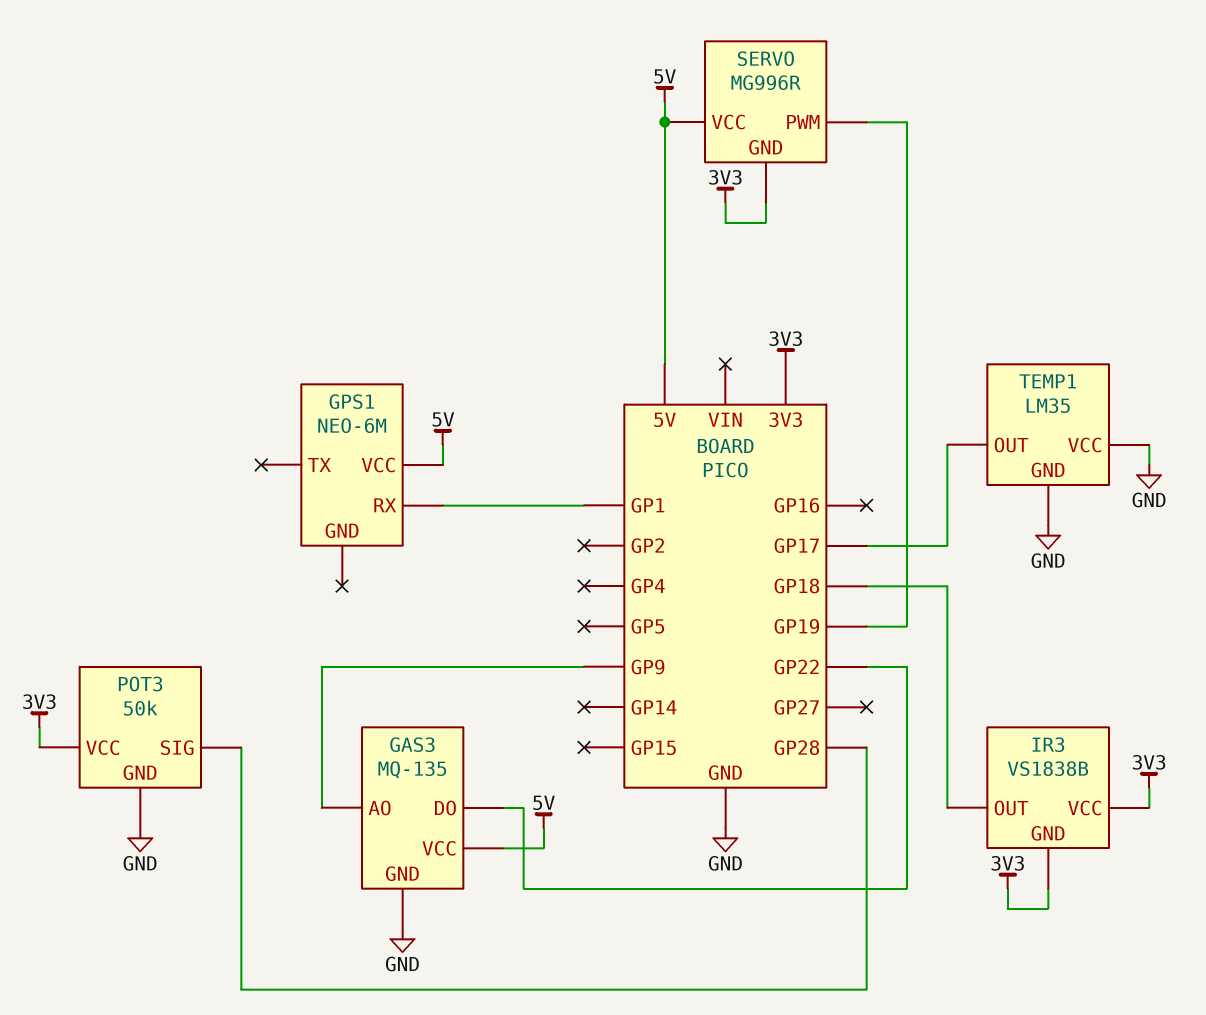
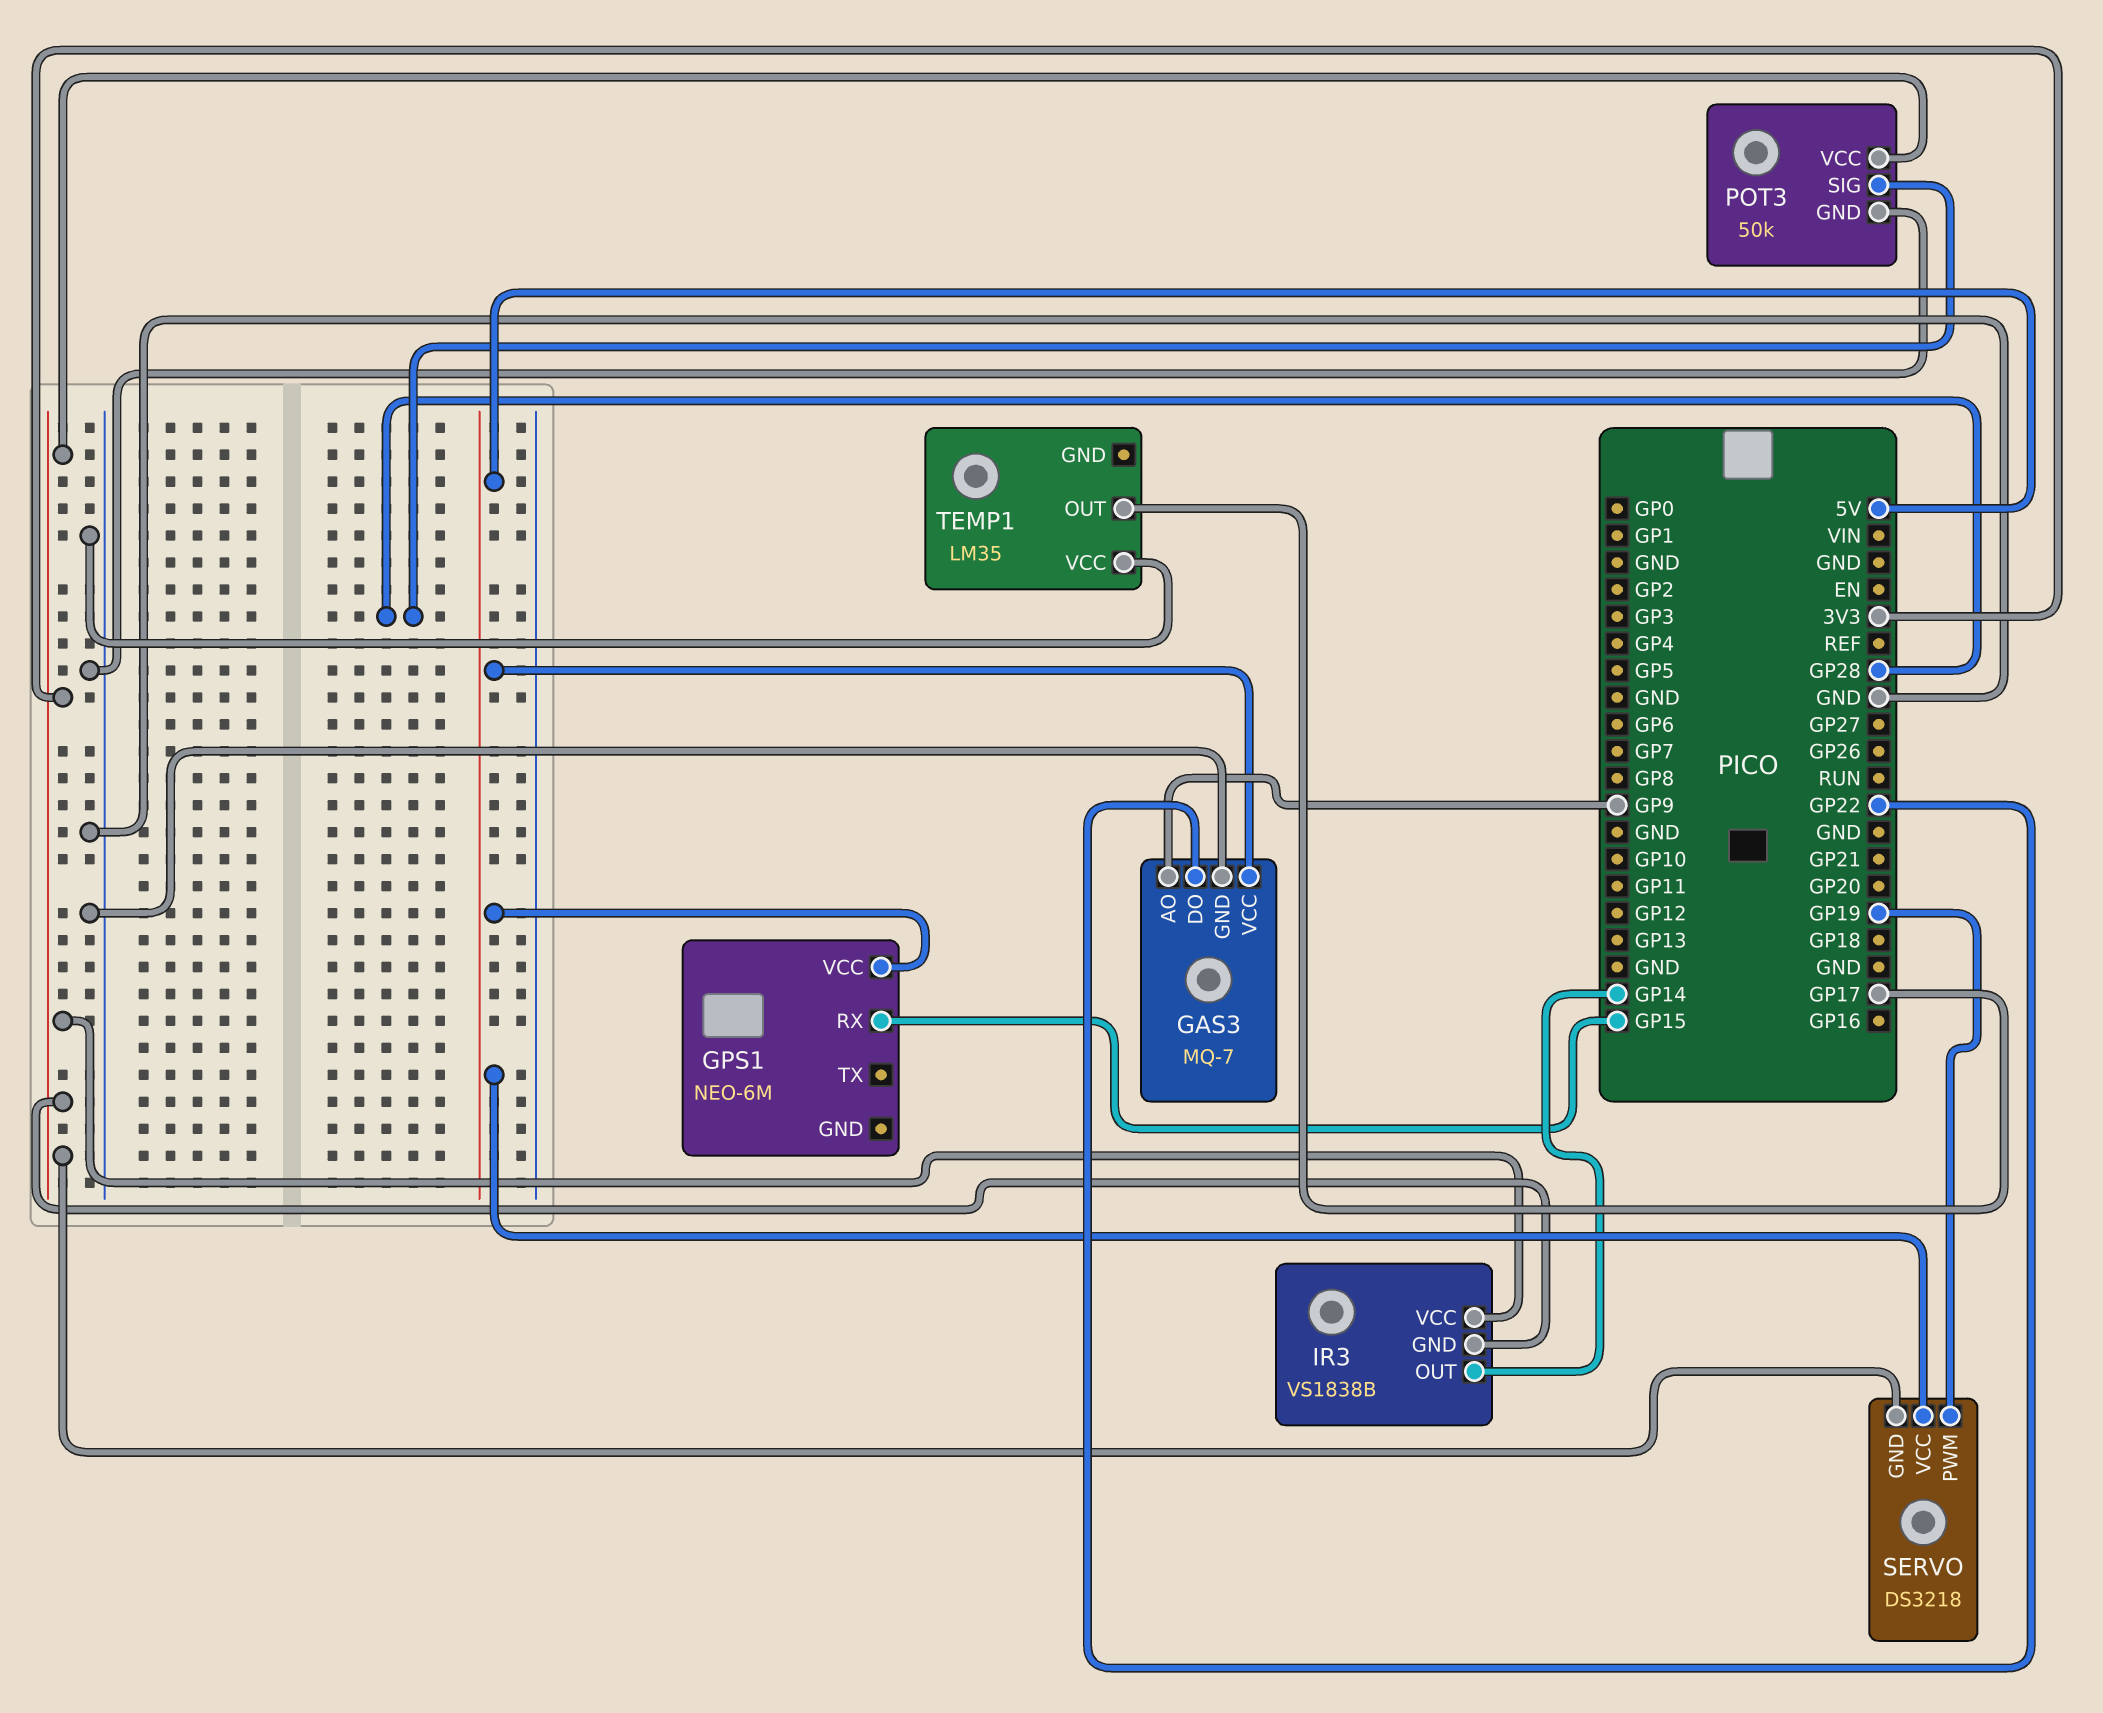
GAS3: MQ-135 -> MQ-7
GPS1 pin RX: GP1 -> GP15
IR3 pin OUT: GP18 -> GP14
SERVO: MG996R -> DS3218
TEMP1 pin GND: GND -> none

